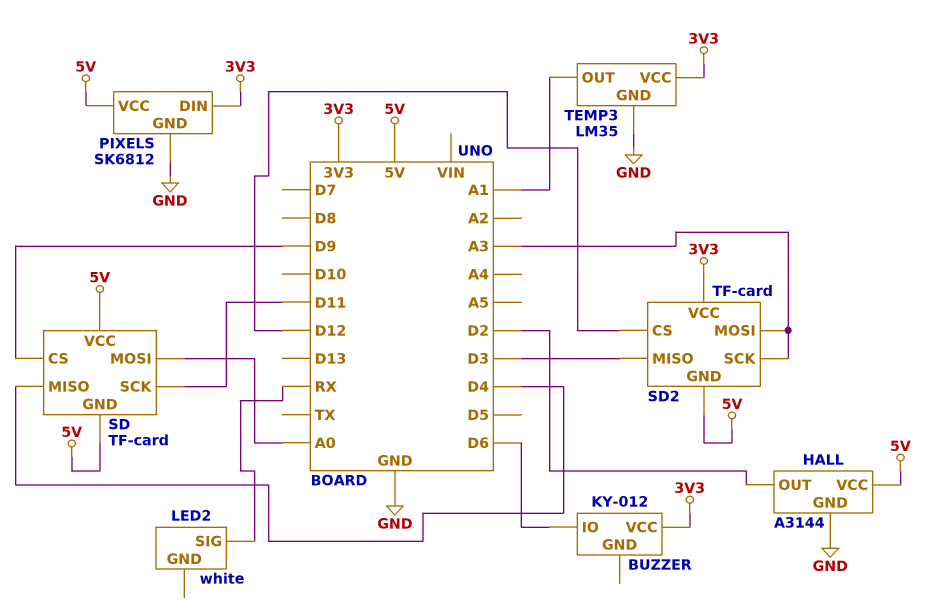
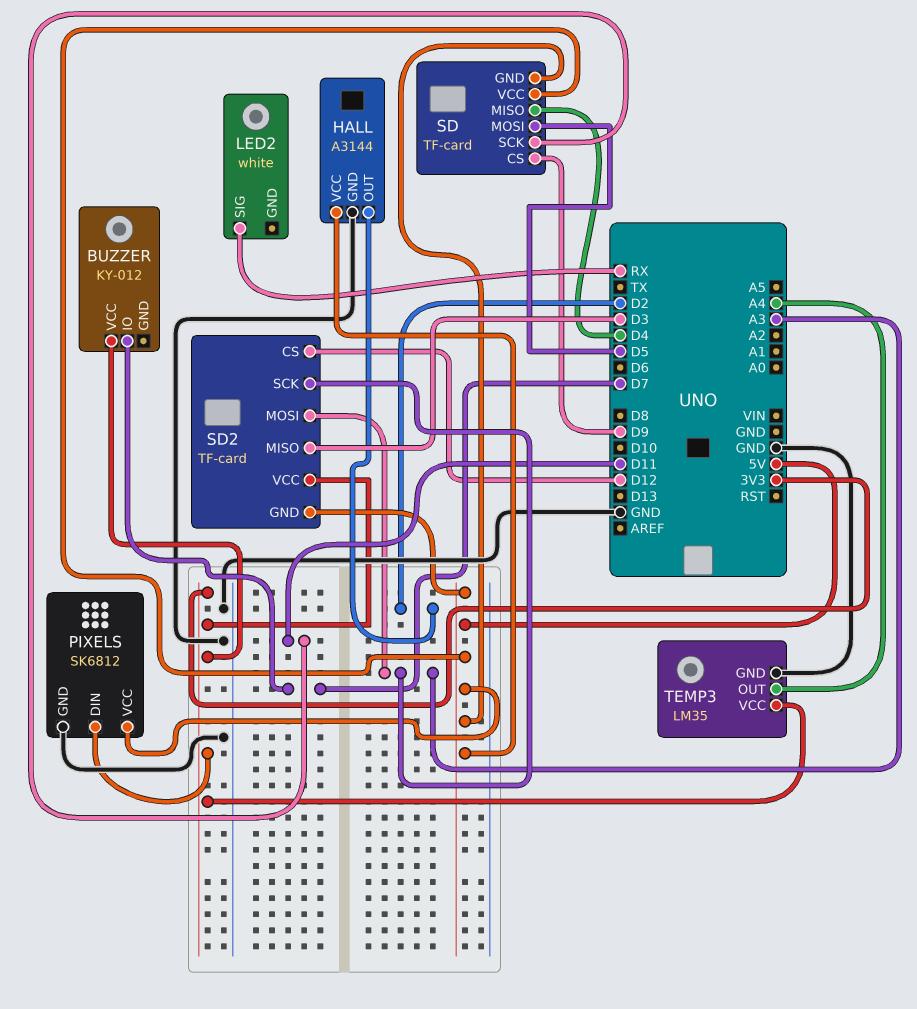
BUZZER pin IO: D6 -> D7
SD pin MOSI: A0 -> D5
TEMP3 pin OUT: A1 -> A4

